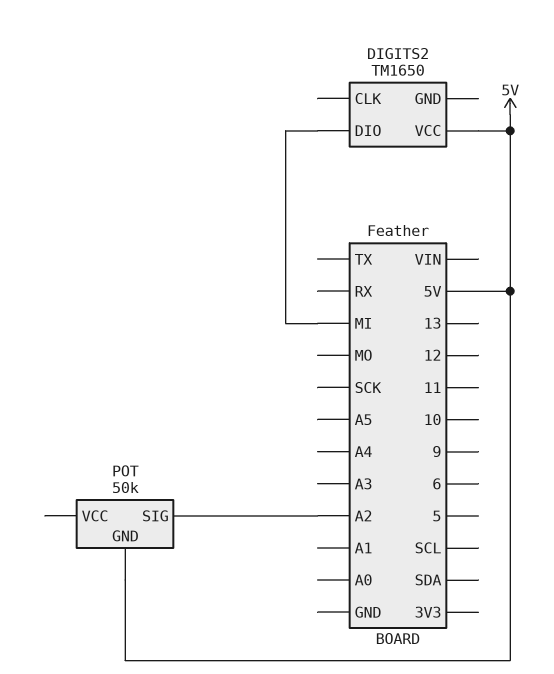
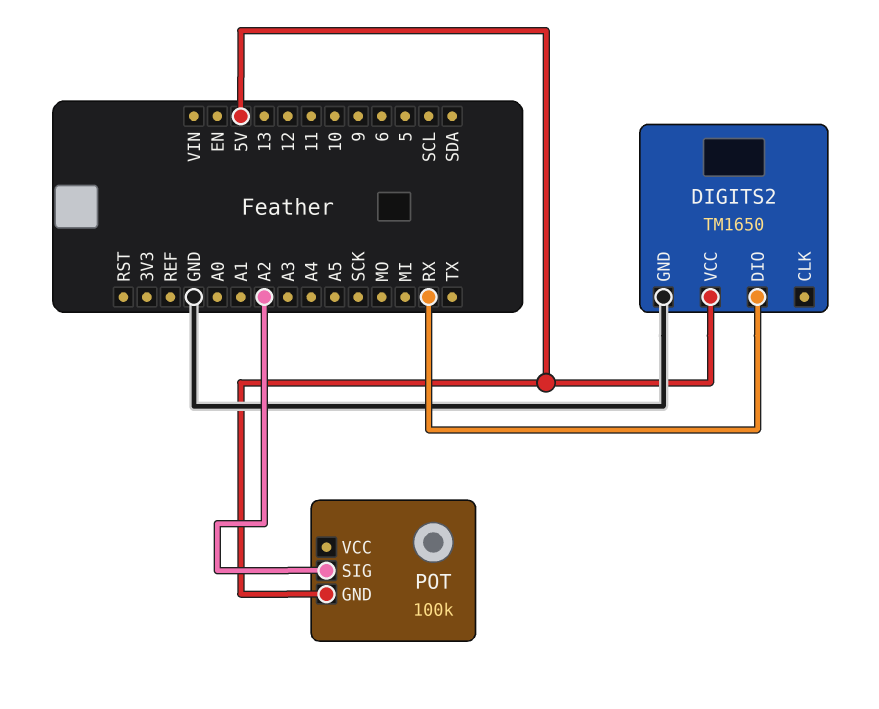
DIGITS2 pin DIO: MI -> RX
DIGITS2 pin GND: none -> GND
POT: 50k -> 100k

